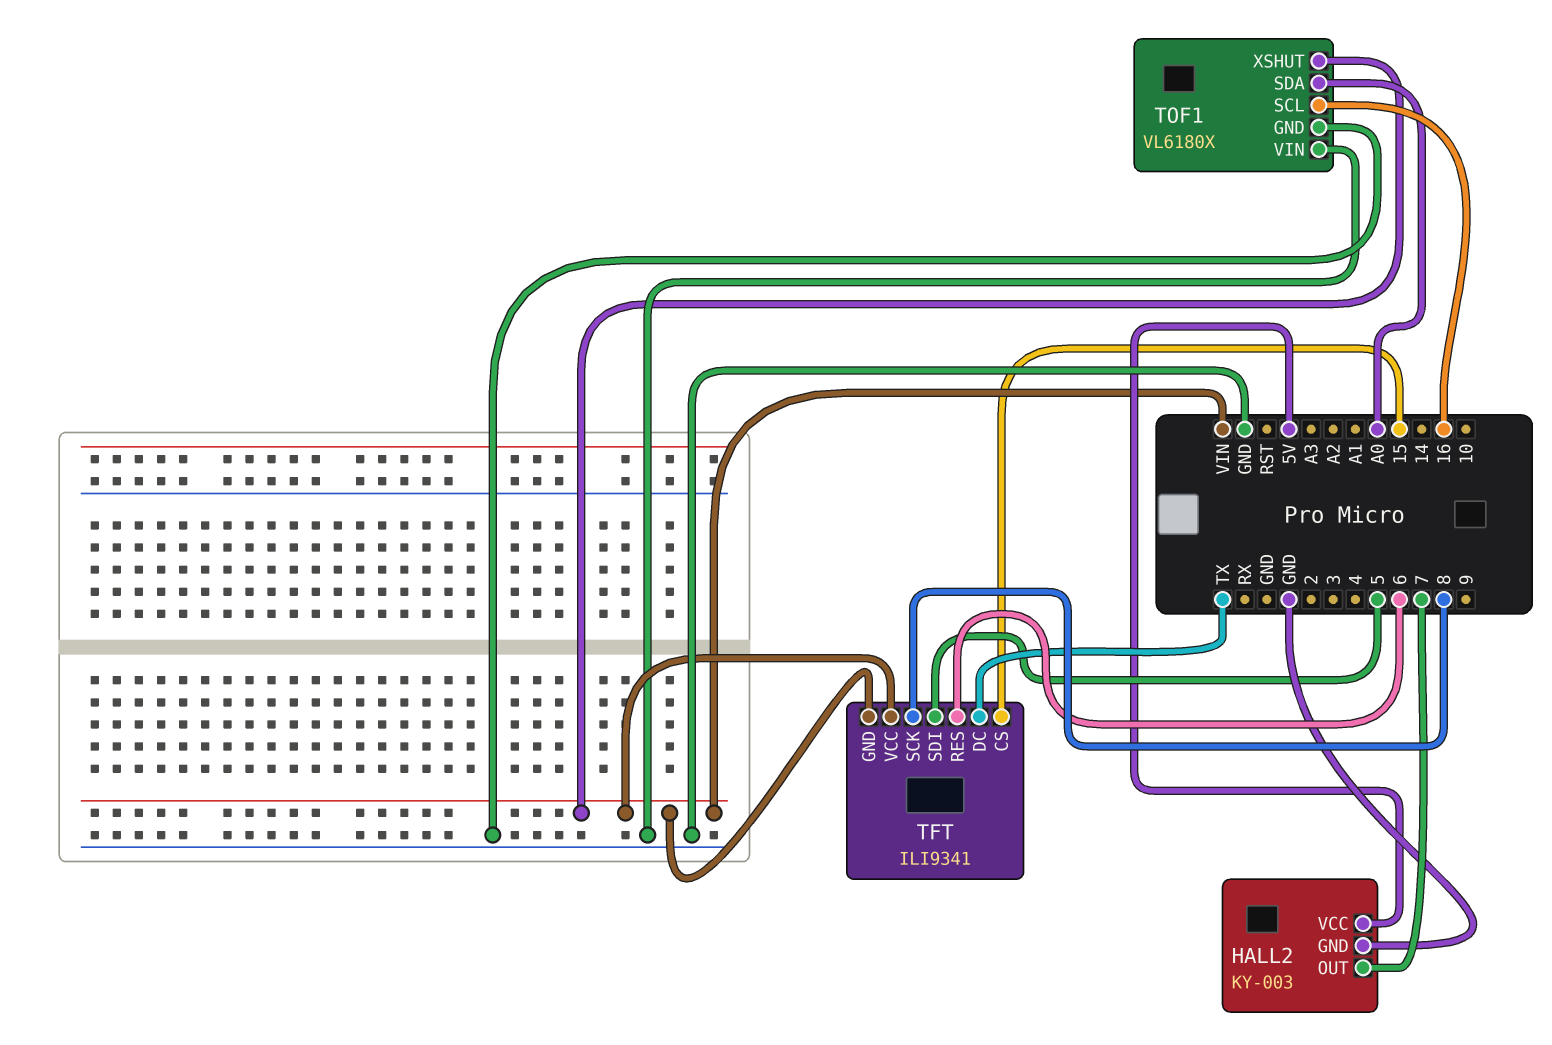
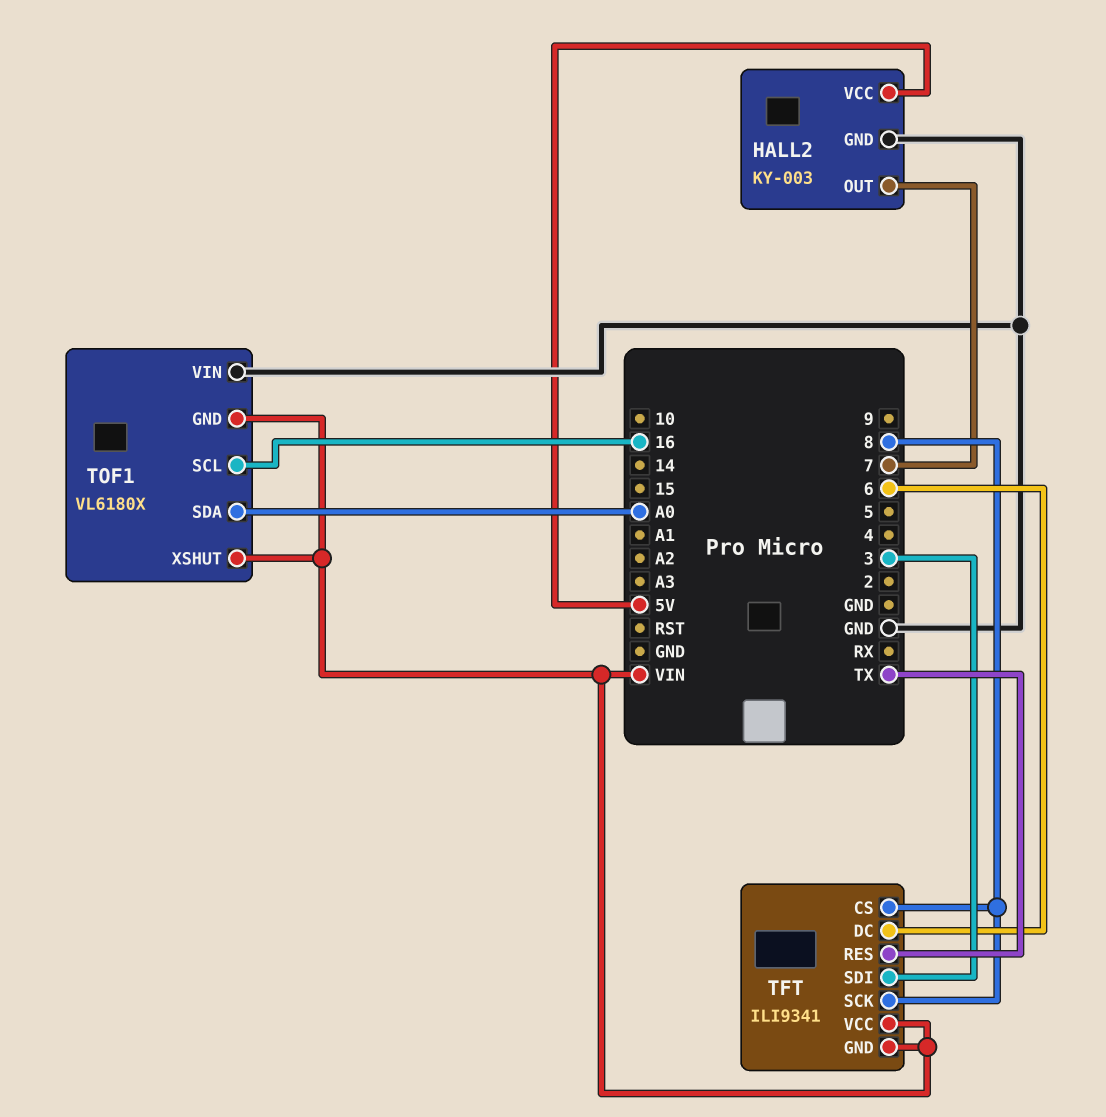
TFT pin CS: 15 -> 8
TFT pin DC: TX -> 6
TFT pin RES: 6 -> TX
TFT pin SDI: 5 -> 3
TOF1 pin GND: GND -> VIN

